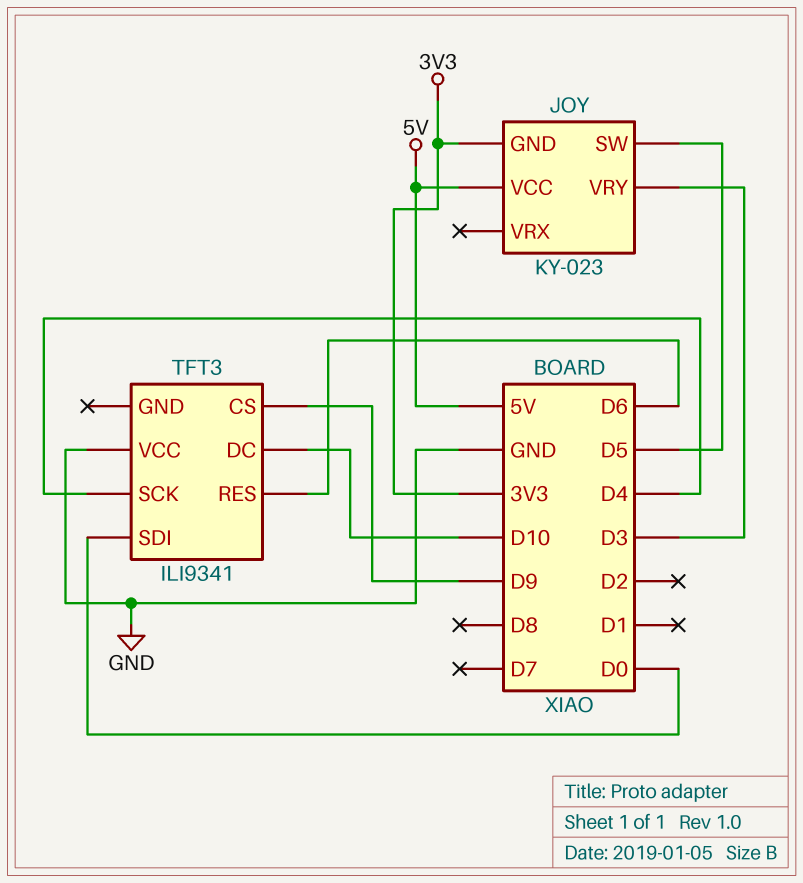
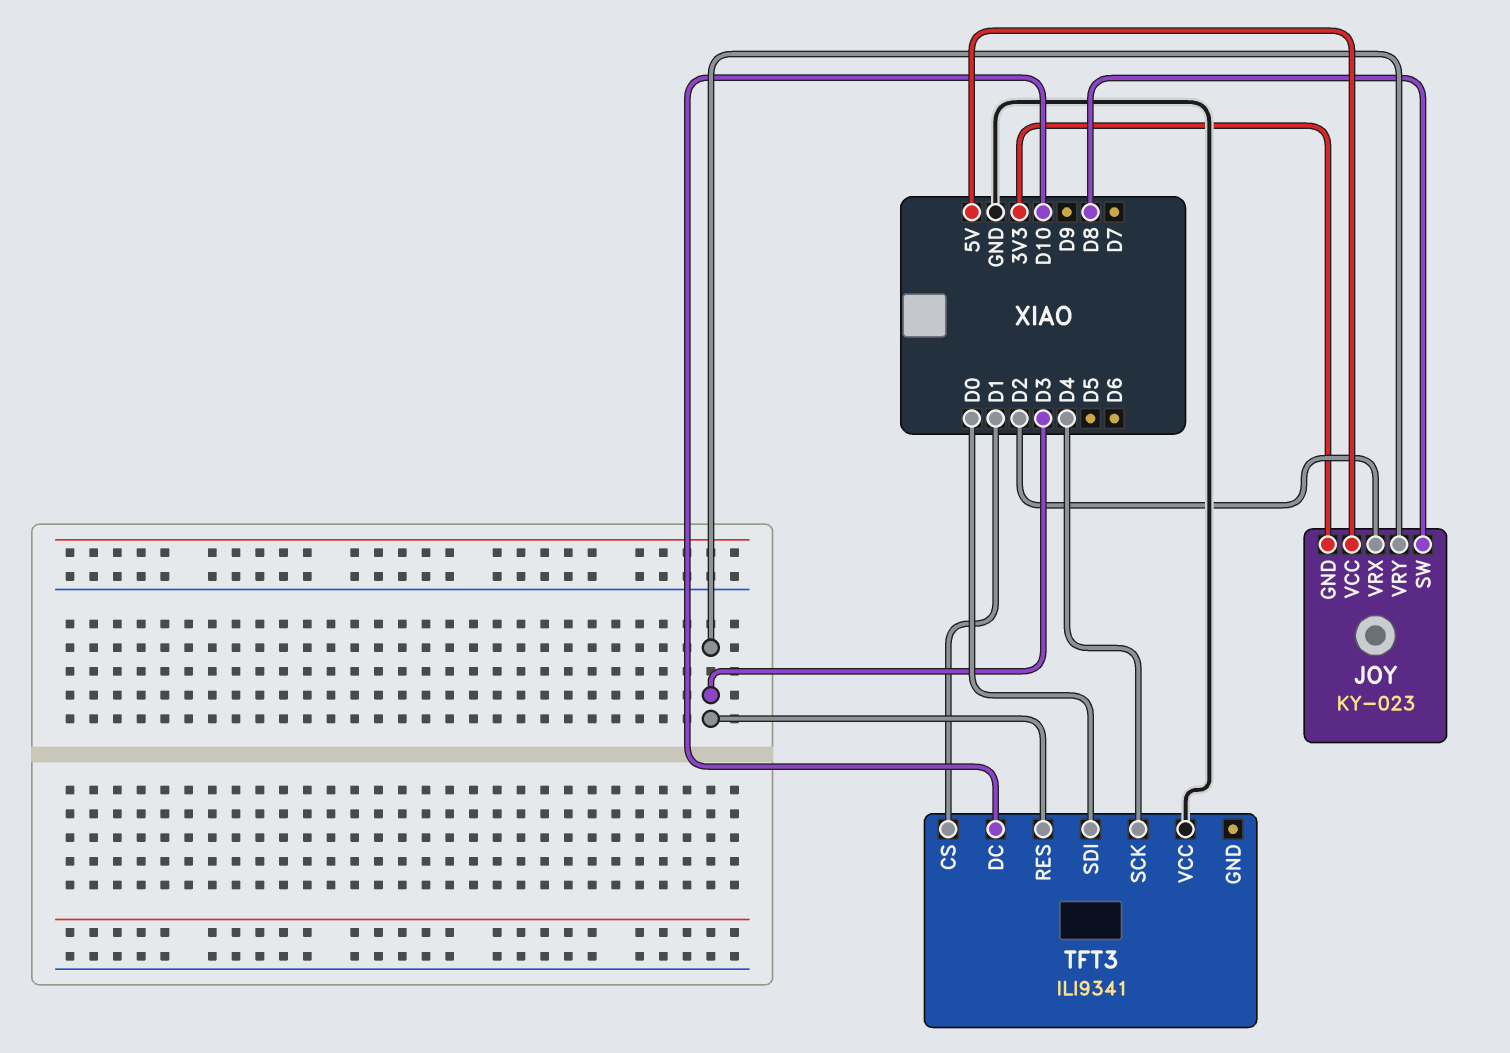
JOY pin SW: D5 -> D8
JOY pin VRX: none -> D2
TFT3 pin CS: D9 -> D1
TFT3 pin RES: D6 -> D3

